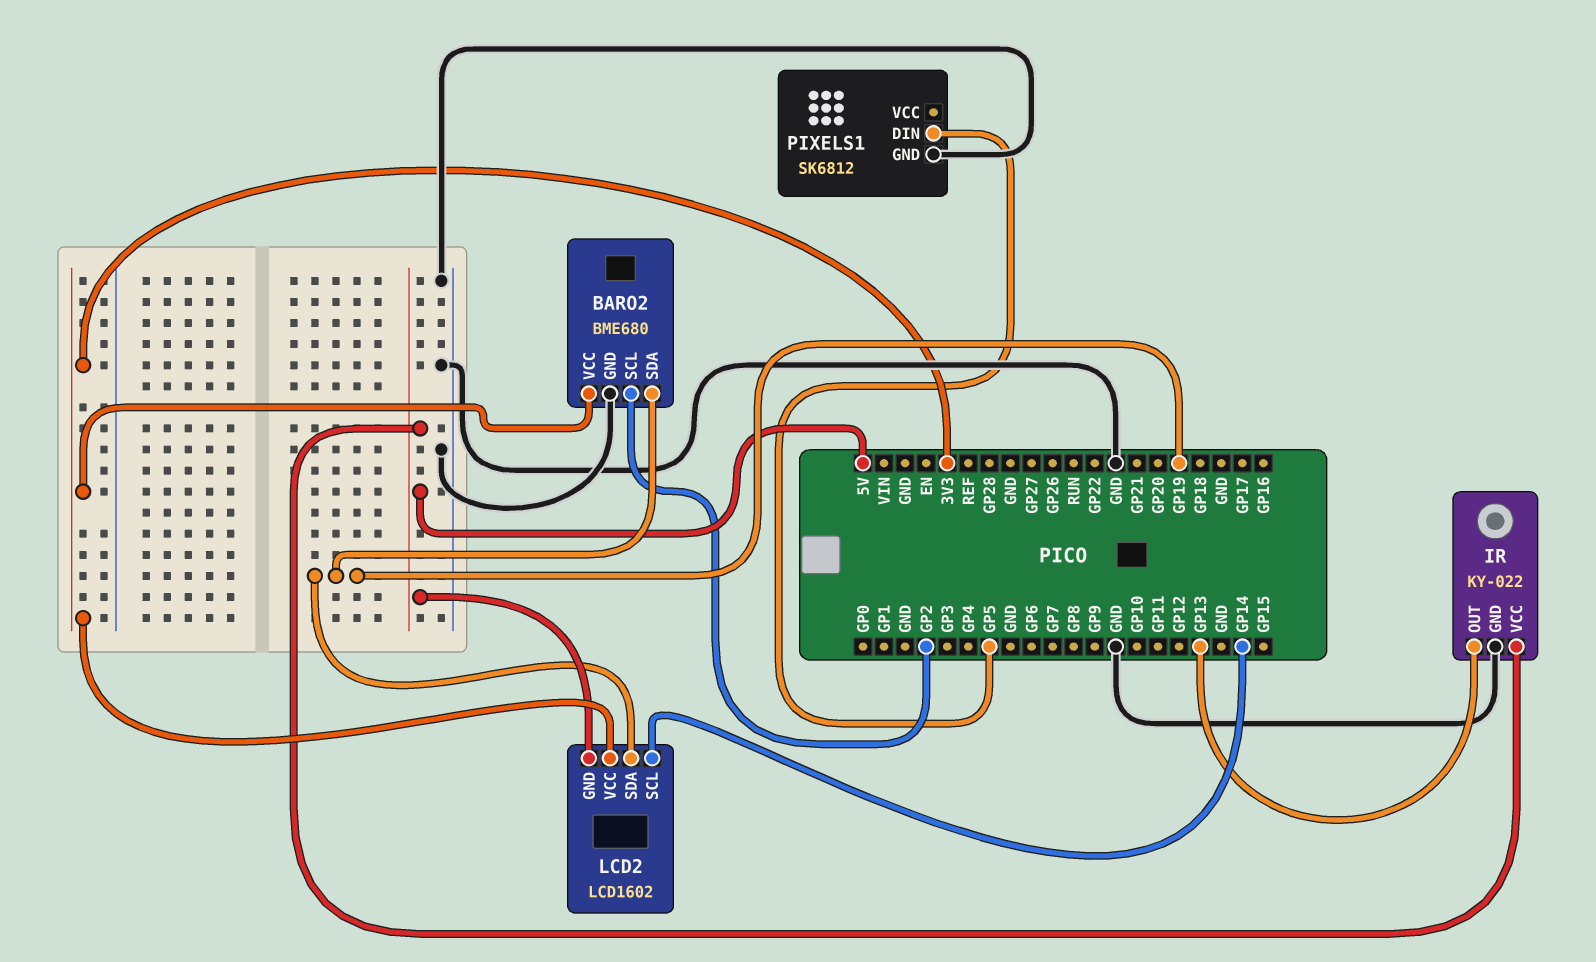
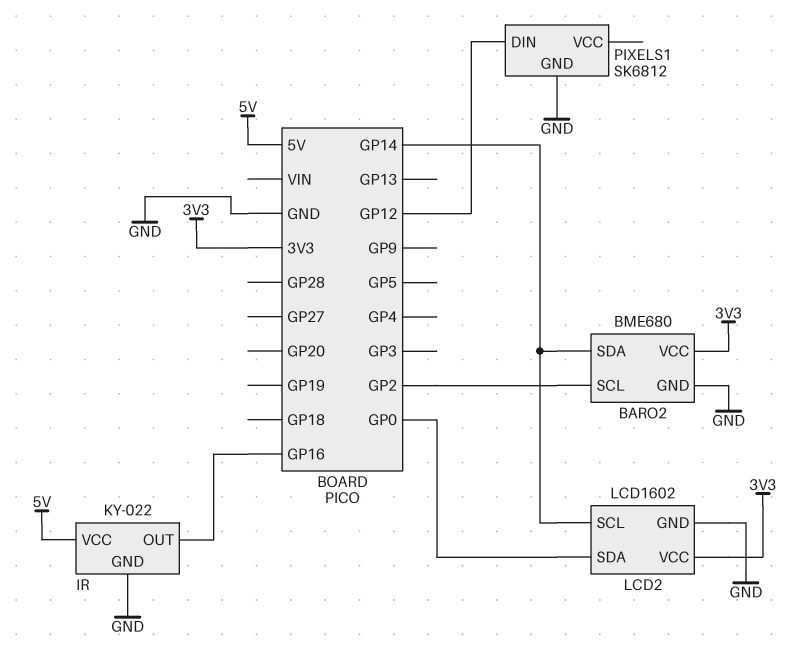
BARO2 pin SDA: GP19 -> GP14
IR pin OUT: GP13 -> GP16
LCD2 pin GND: 5V -> GND
LCD2 pin SDA: GP19 -> GP0
PIXELS1 pin DIN: GP5 -> GP12

